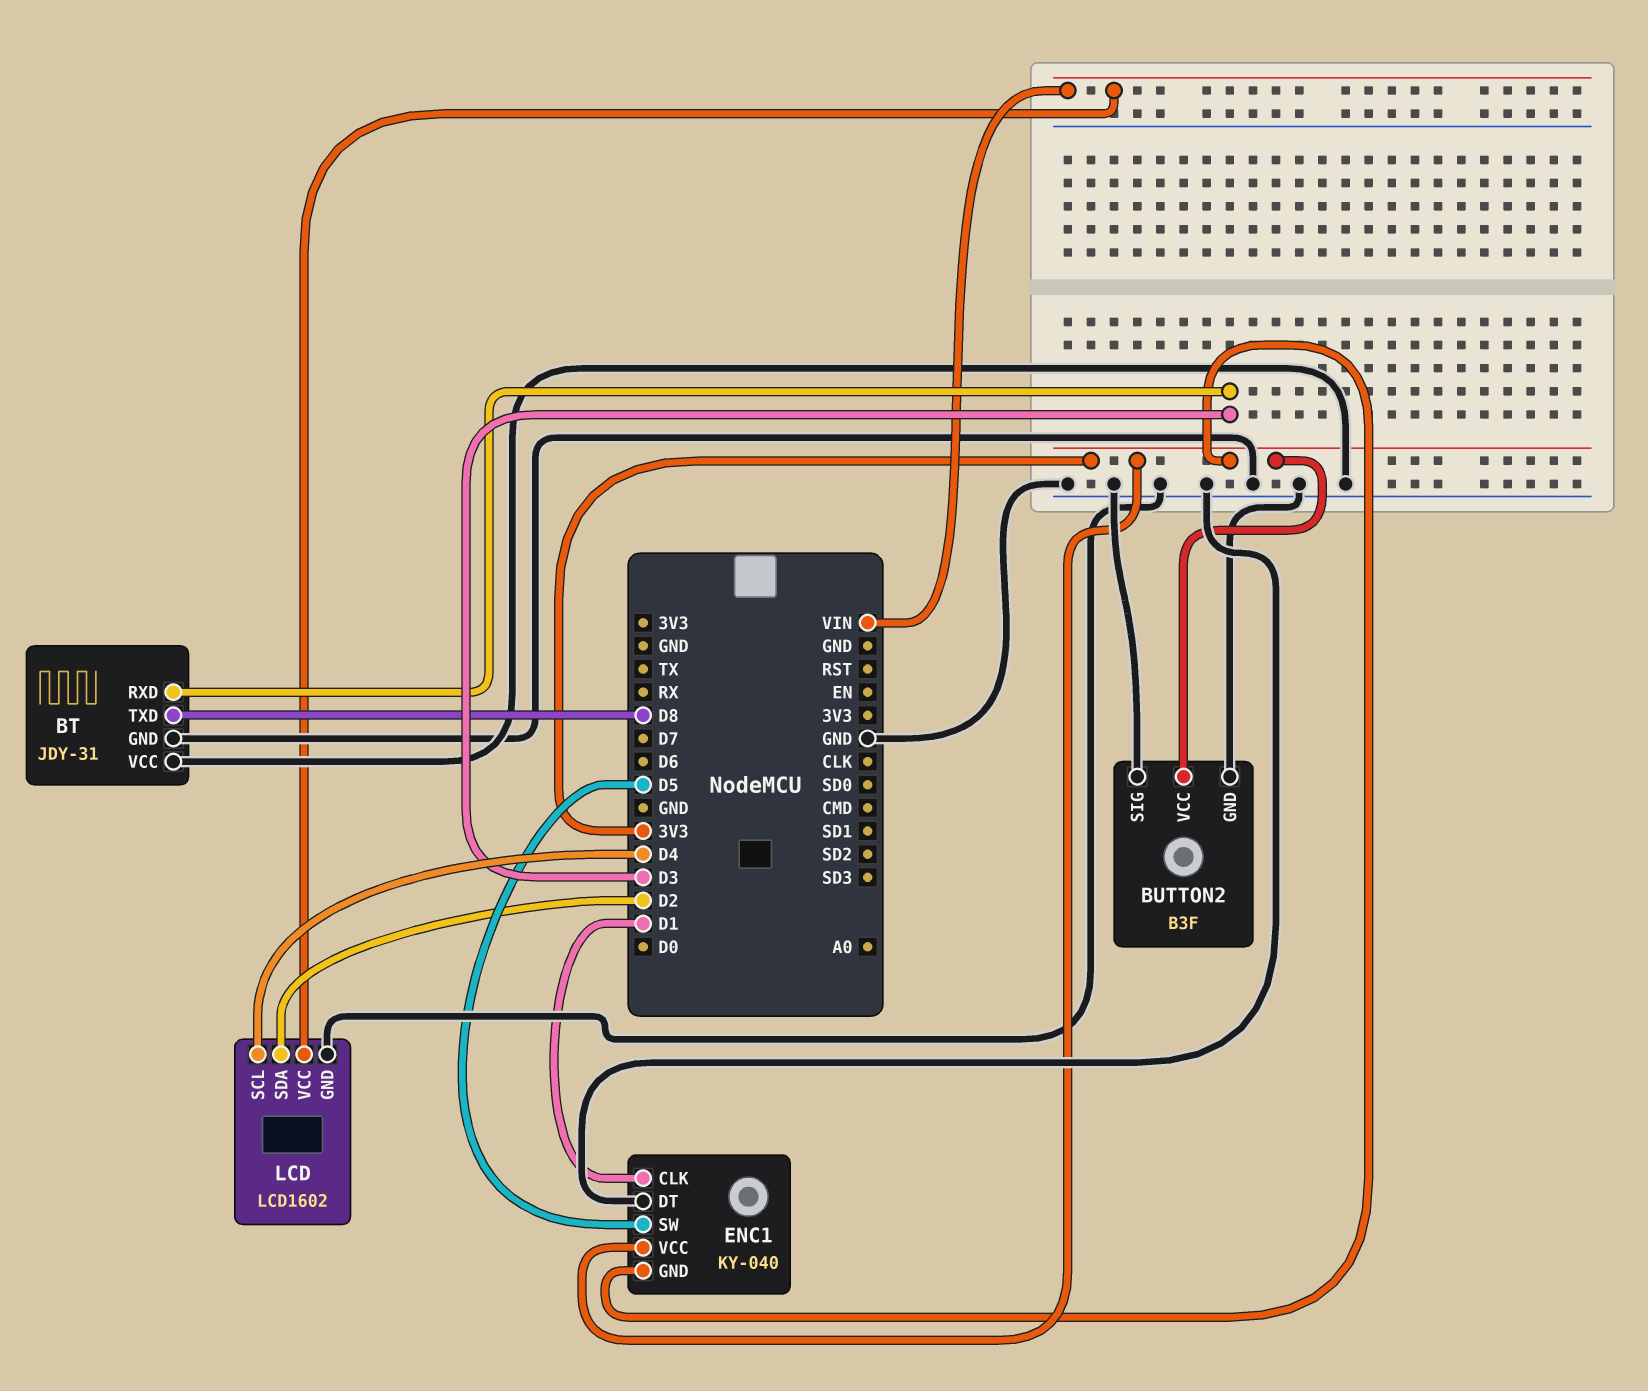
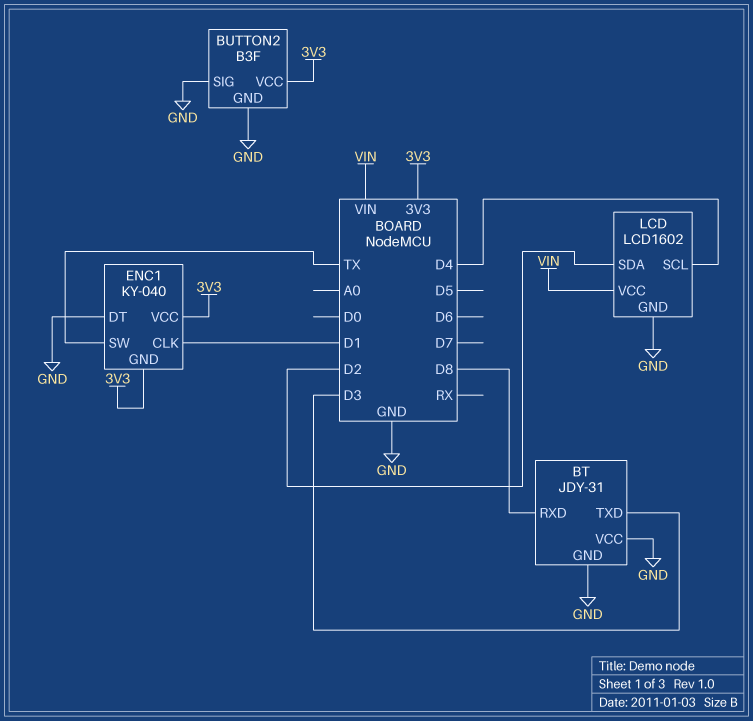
BT pin RXD: D3 -> D8
BT pin TXD: D8 -> D3
ENC1 pin SW: D5 -> TX

